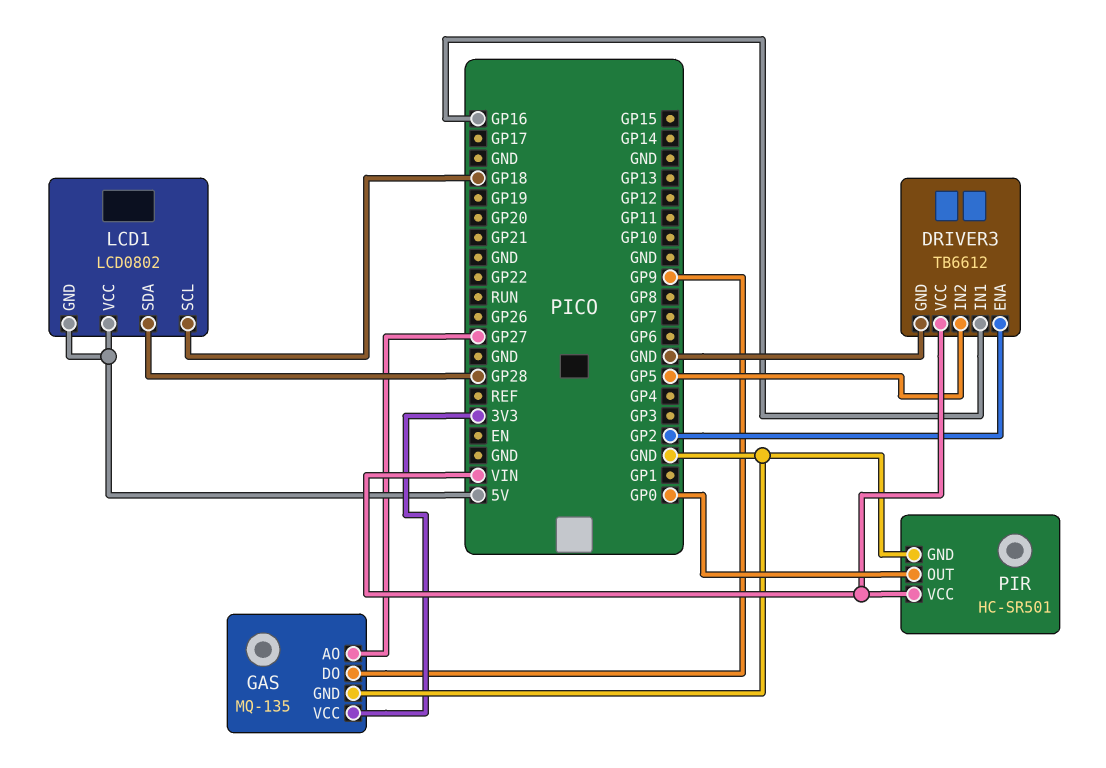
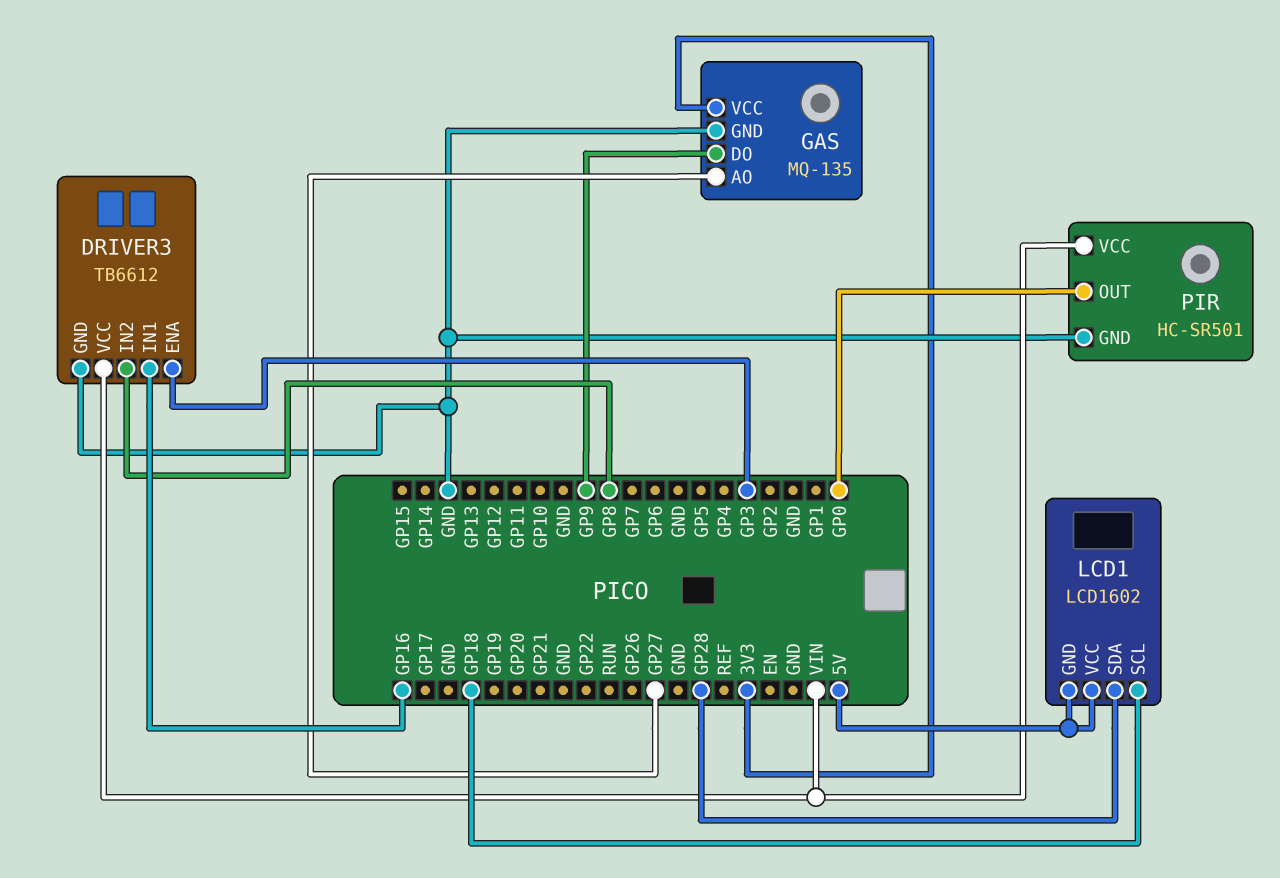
DRIVER3 pin ENA: GP2 -> GP3
DRIVER3 pin IN2: GP5 -> GP8
LCD1: LCD0802 -> LCD1602

